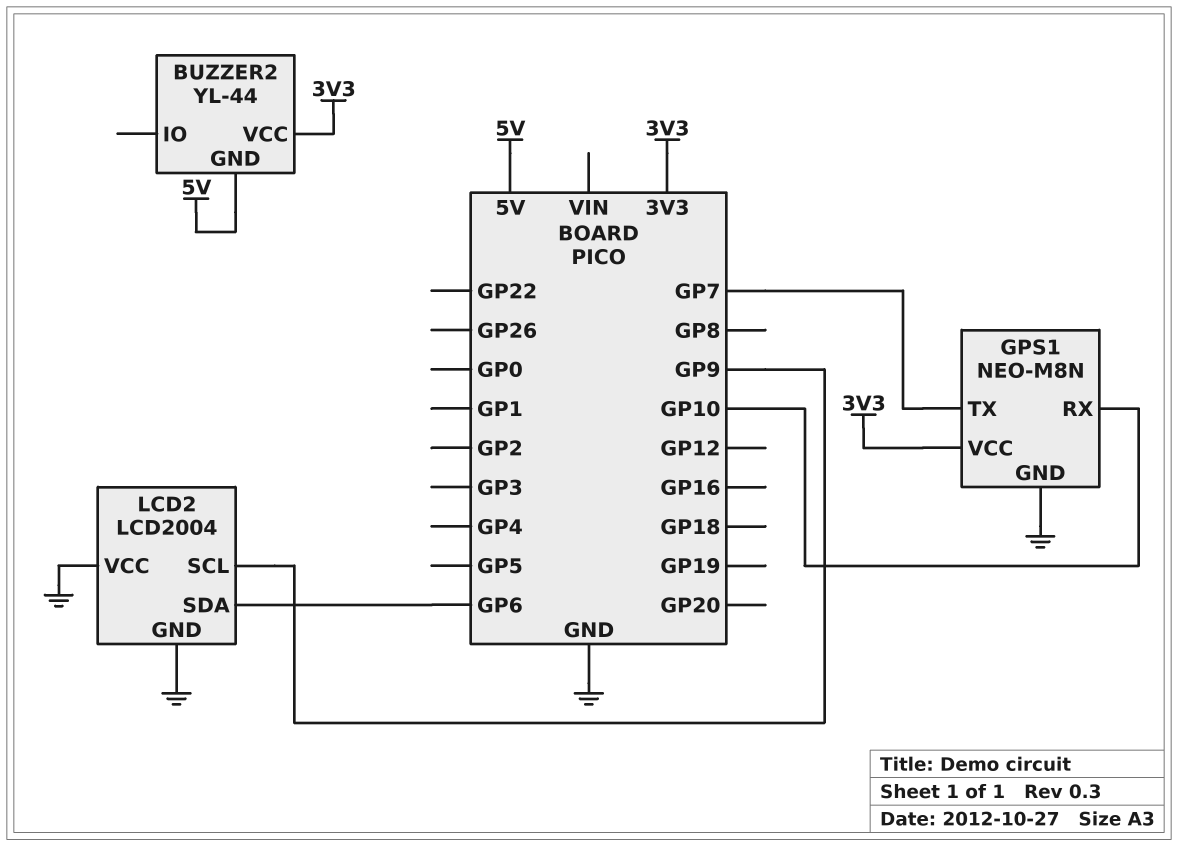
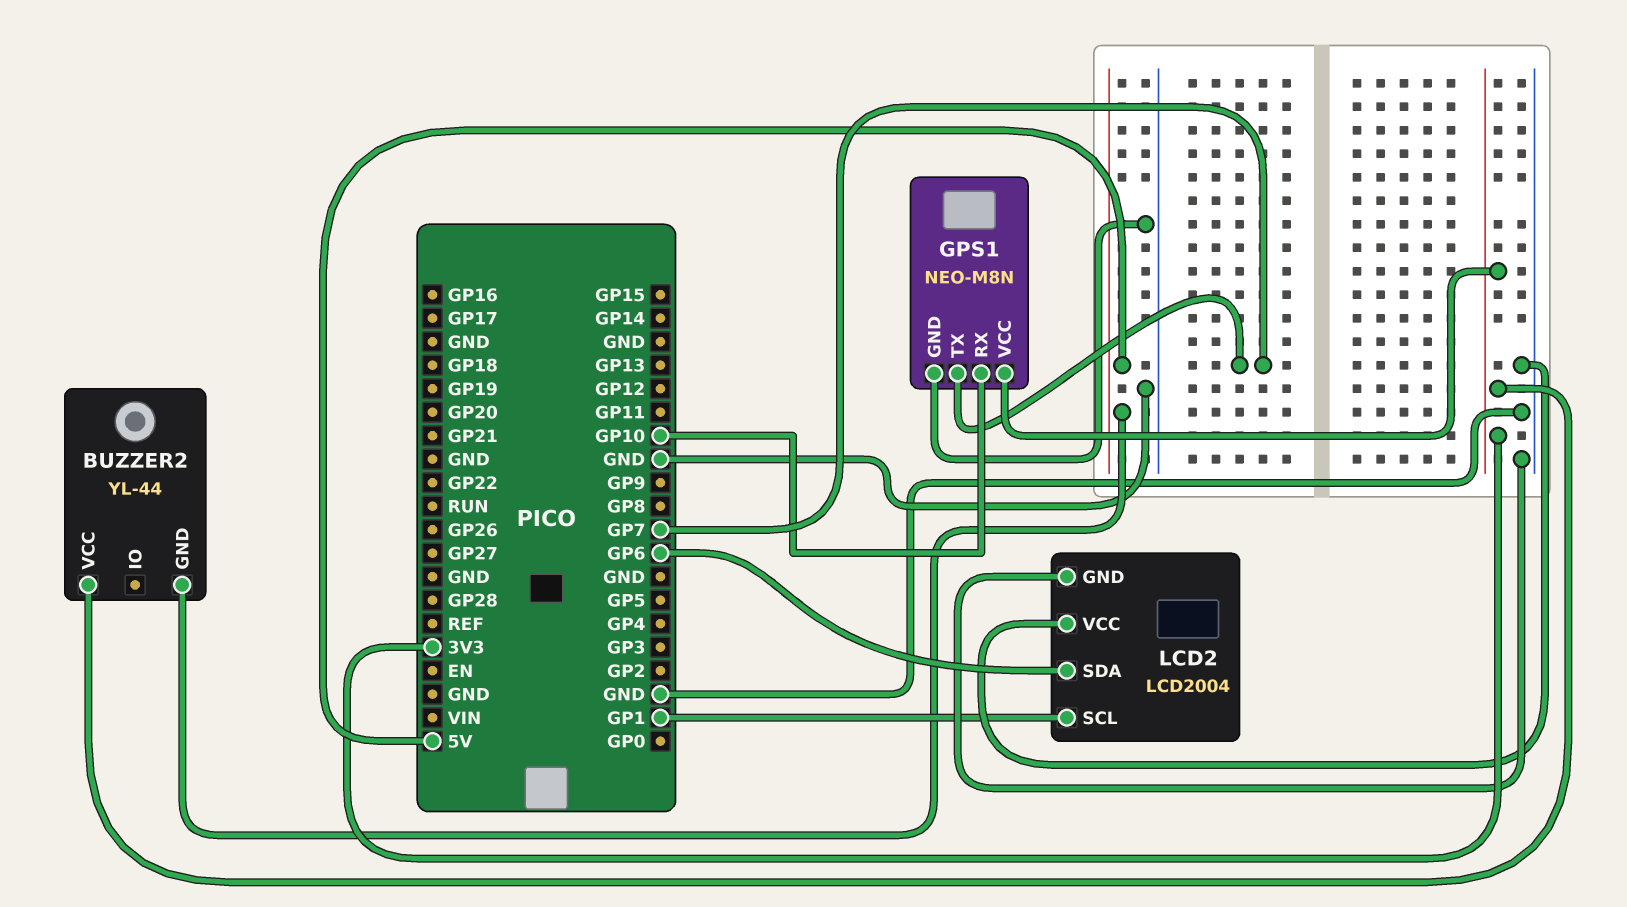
LCD2 pin SCL: GP9 -> GP1

